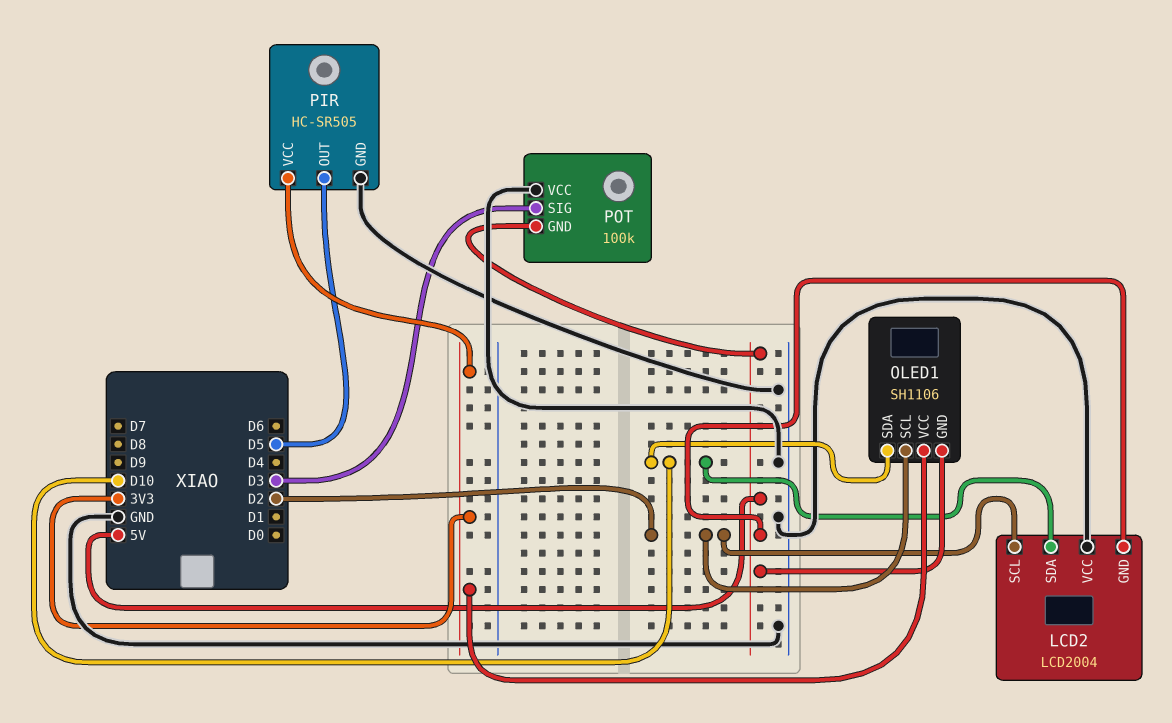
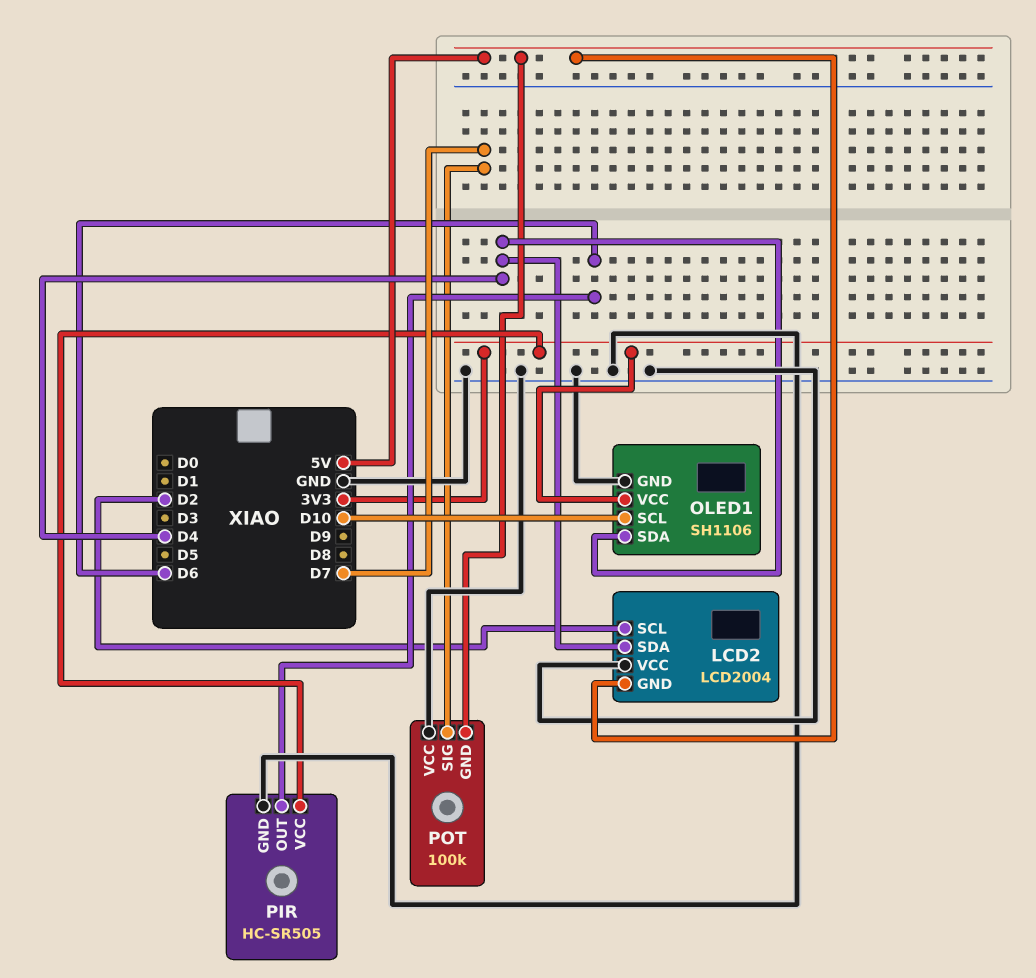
LCD2 pin SDA: D10 -> D4
OLED1 pin GND: 5V -> GND
OLED1 pin SCL: D2 -> D10
OLED1 pin SDA: D10 -> D4
PIR pin OUT: D5 -> D6
POT pin SIG: D3 -> D7

